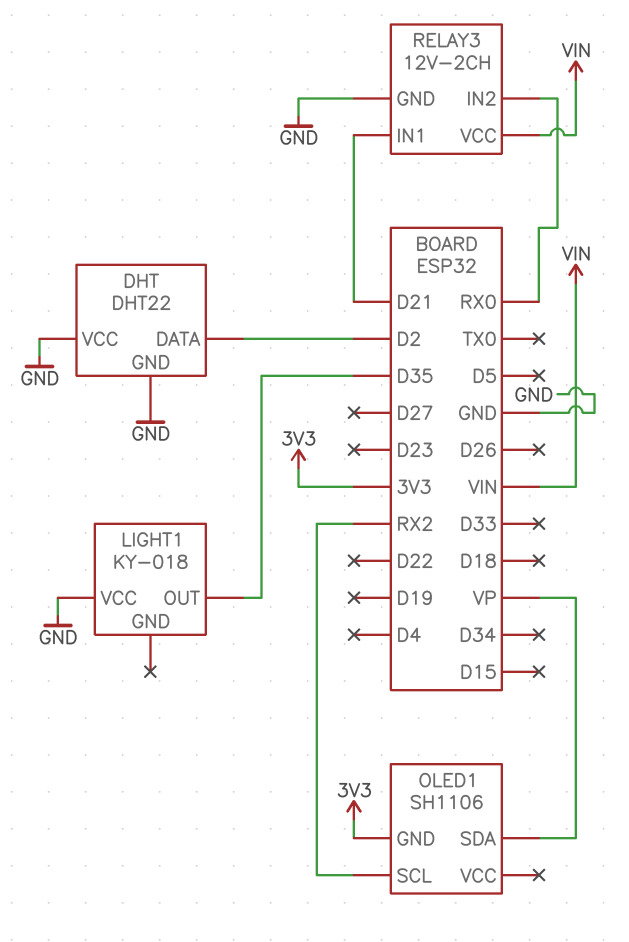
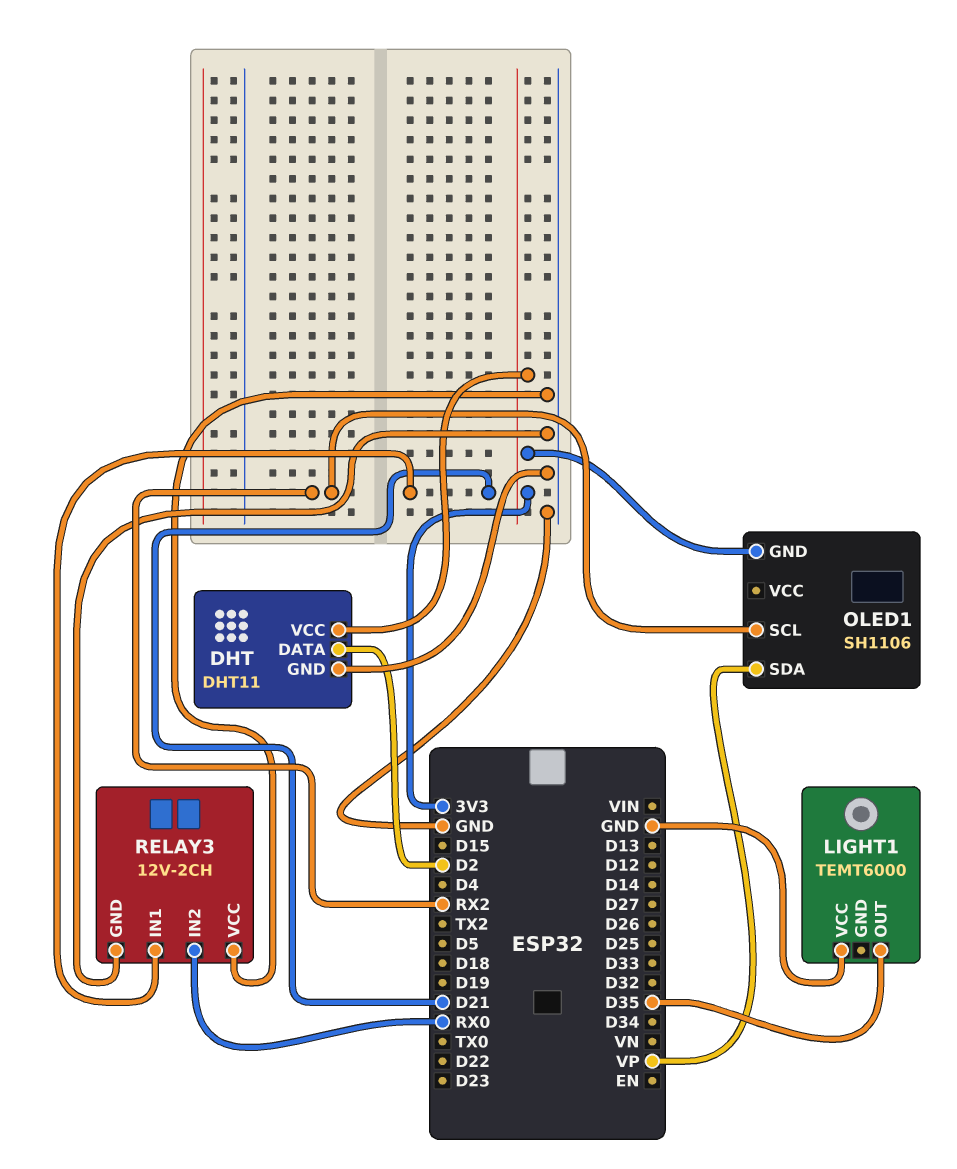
DHT: DHT22 -> DHT11
DHT pin VCC: GND -> 3V3
LIGHT1: KY-018 -> TEMT6000
RELAY3 pin VCC: VIN -> GND

